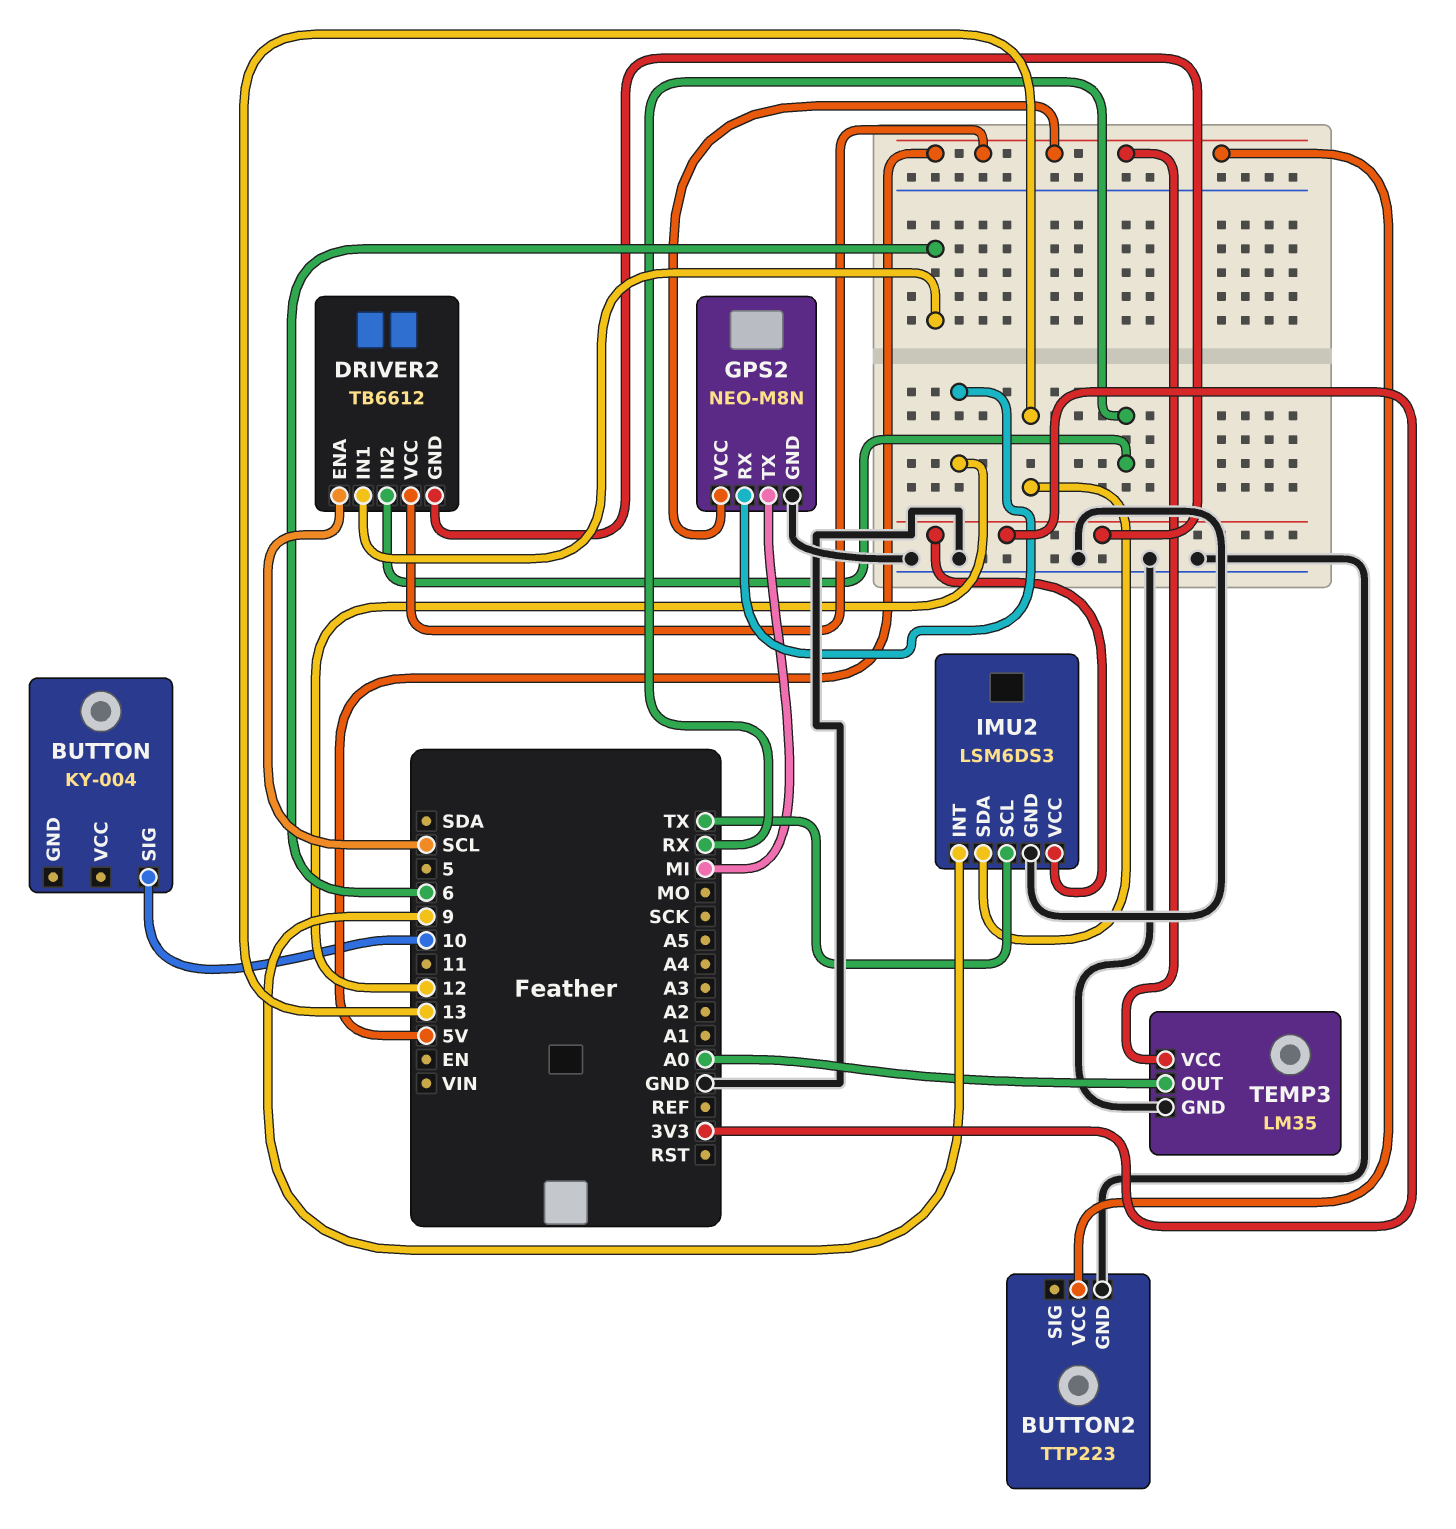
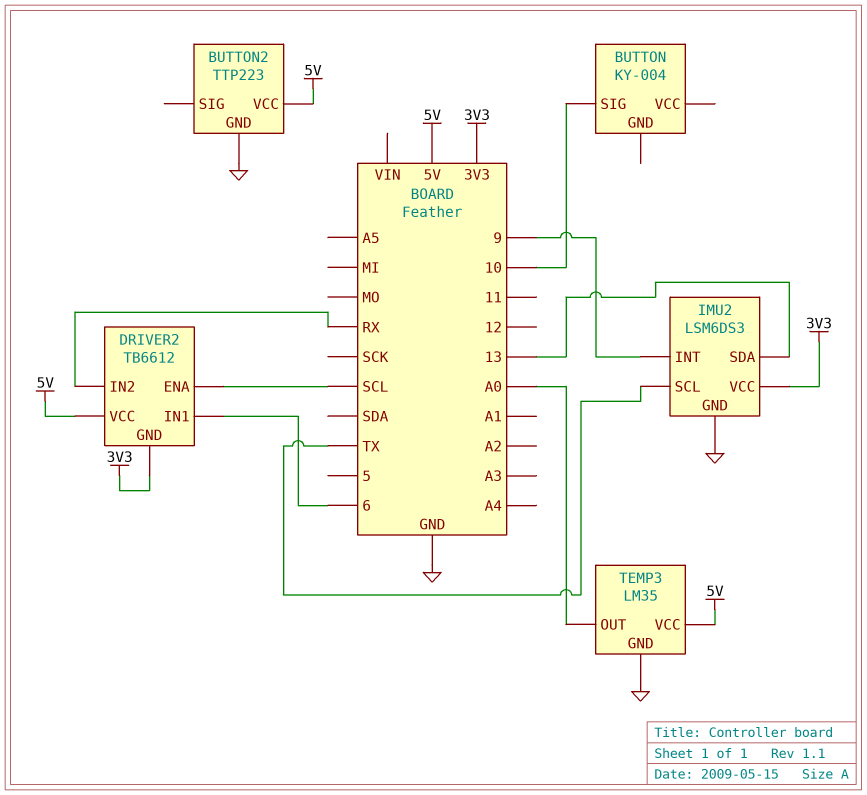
GPS2: NEO-M8N -> none
GPS2 pin GND: GND -> none
GPS2 pin RX: 12 -> none
GPS2 pin TX: MI -> none
GPS2 pin VCC: 5V -> none

